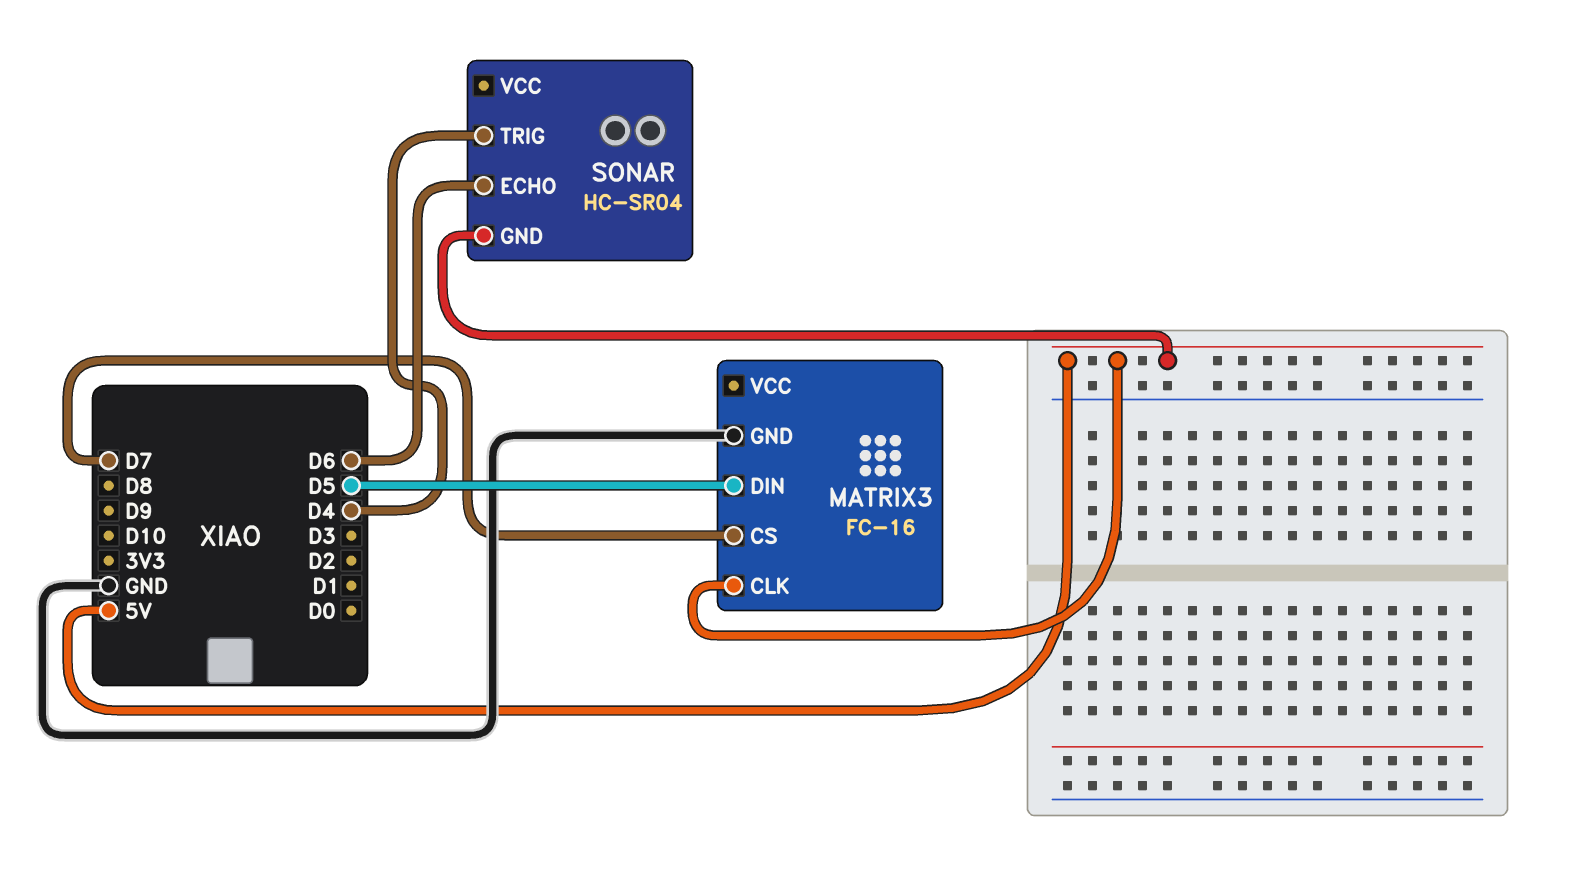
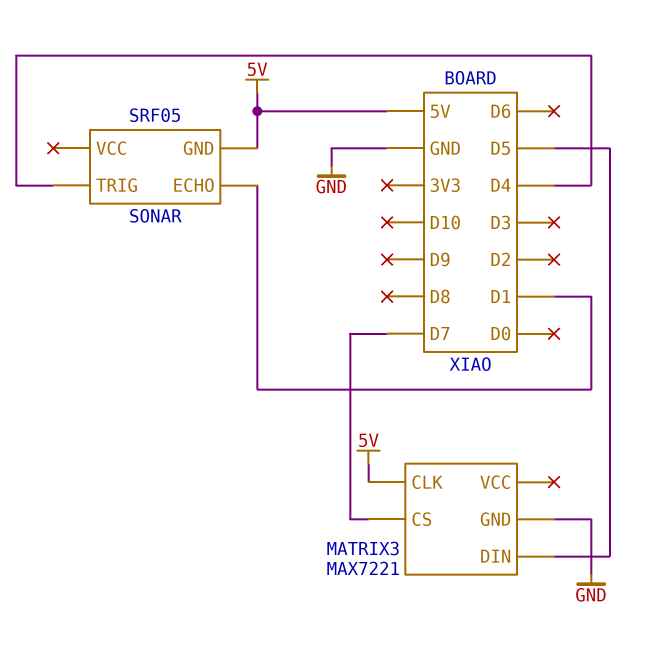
MATRIX3: FC-16 -> MAX7221
SONAR: HC-SR04 -> SRF05
SONAR pin ECHO: D6 -> D1

